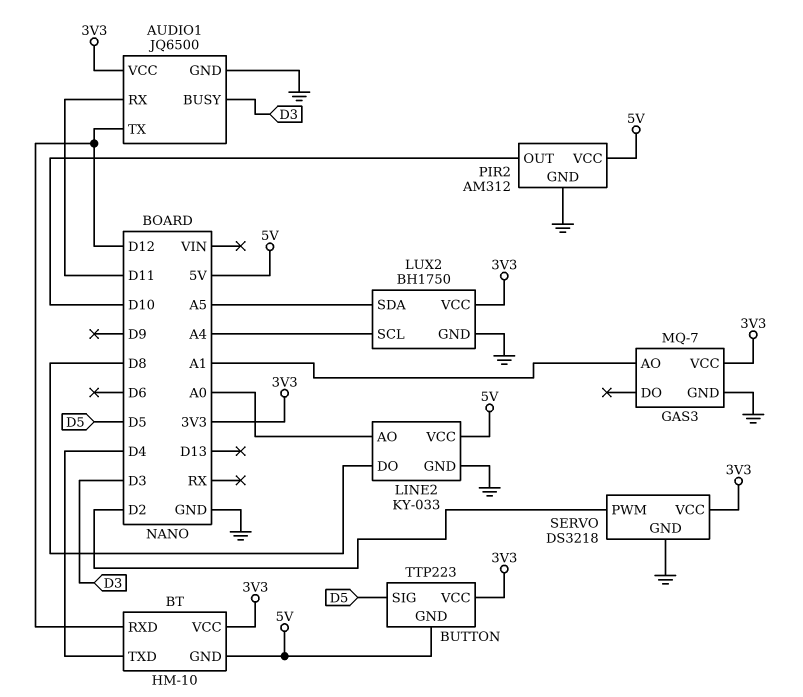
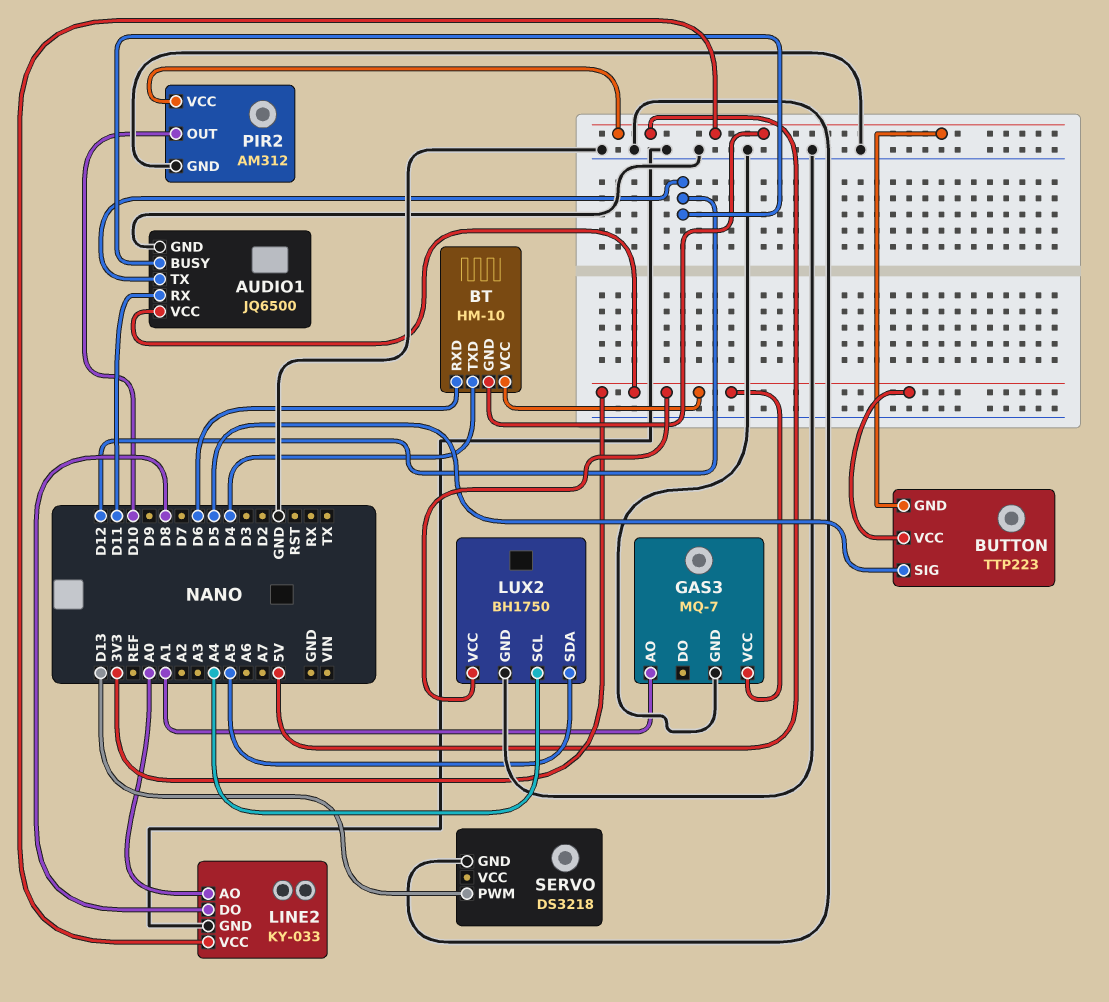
AUDIO1 pin BUSY: D3 -> D12
BT pin RXD: D12 -> D6
SERVO pin PWM: D2 -> D13
SERVO pin VCC: 3V3 -> none

